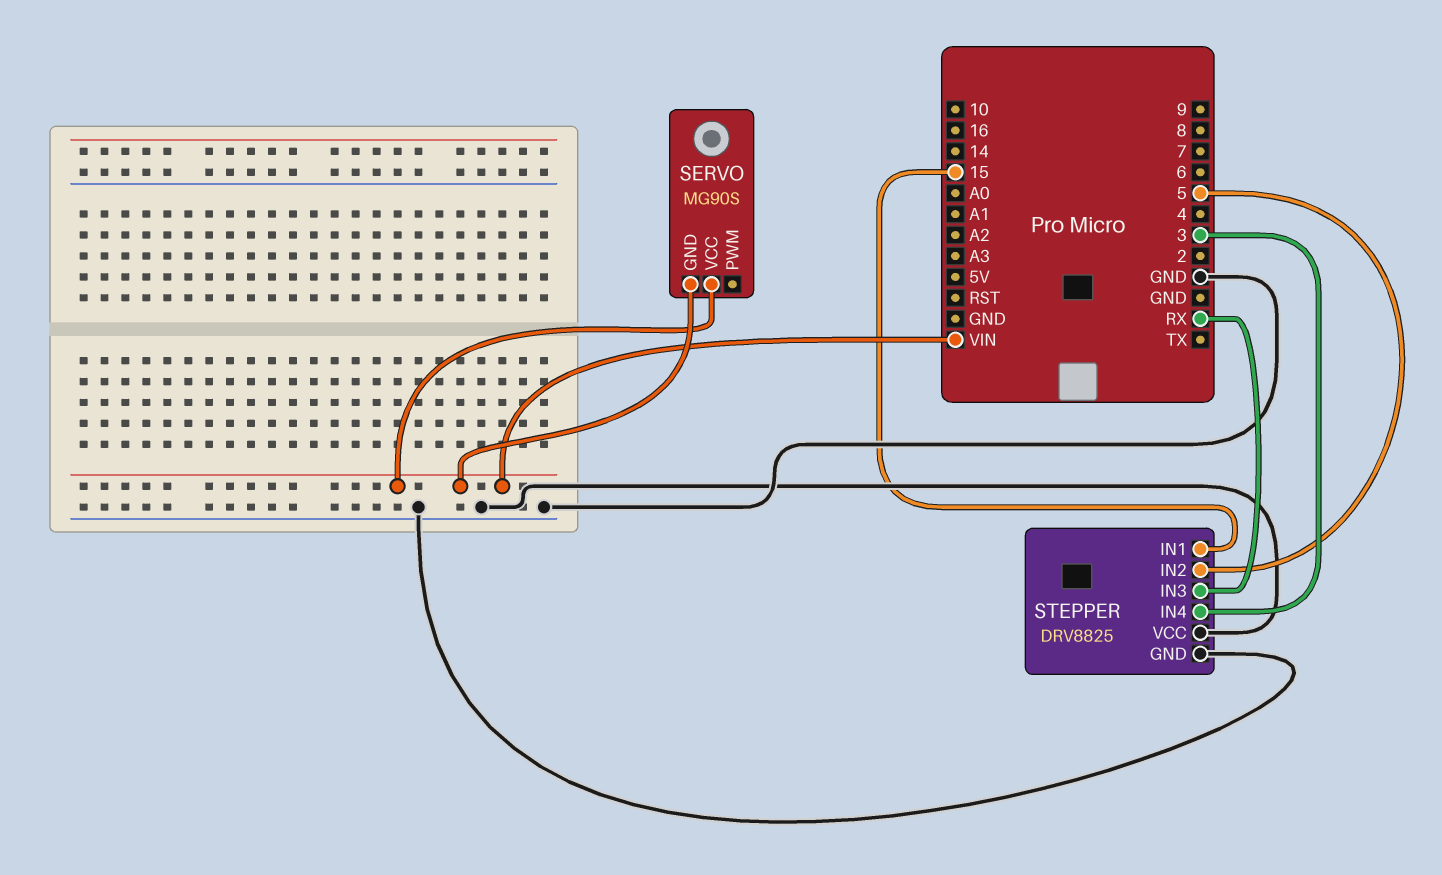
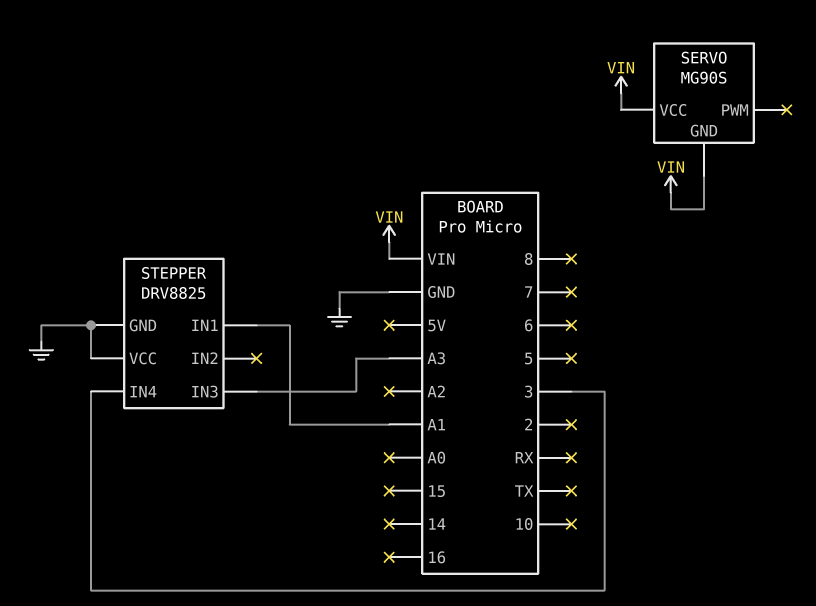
STEPPER pin IN1: 15 -> A1
STEPPER pin IN2: 5 -> none
STEPPER pin IN3: RX -> A3

